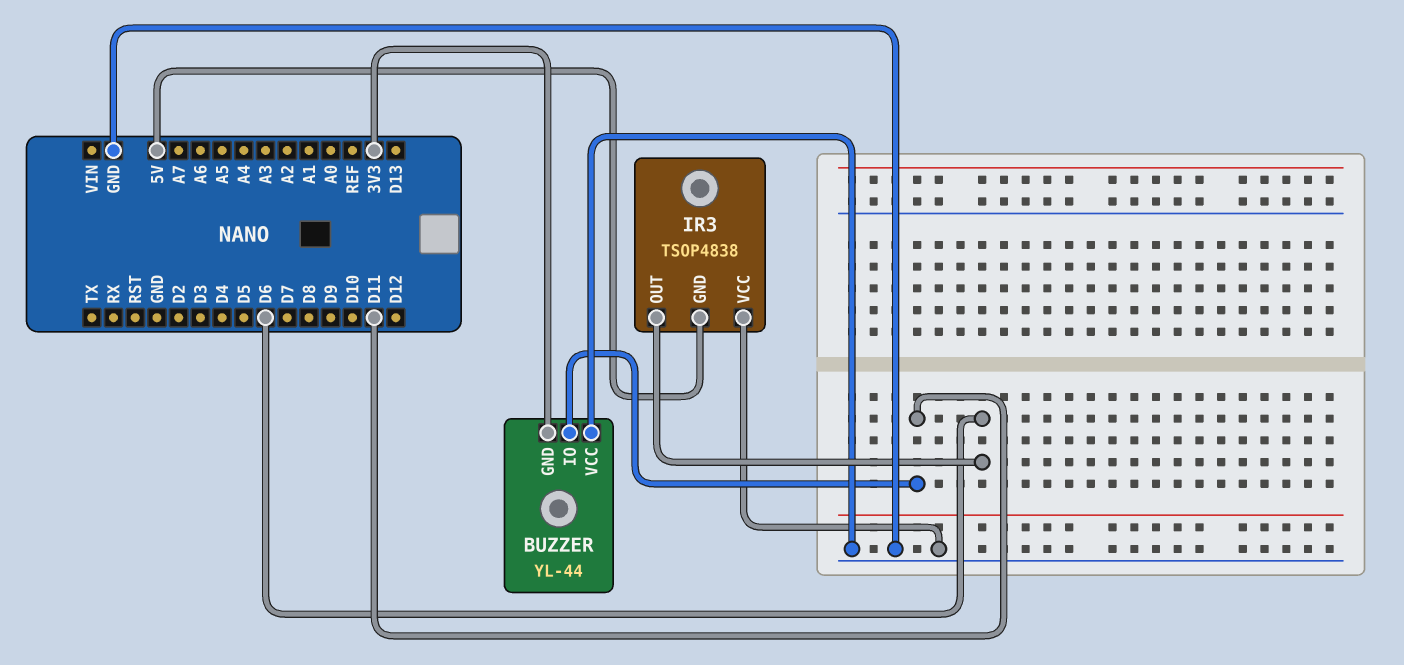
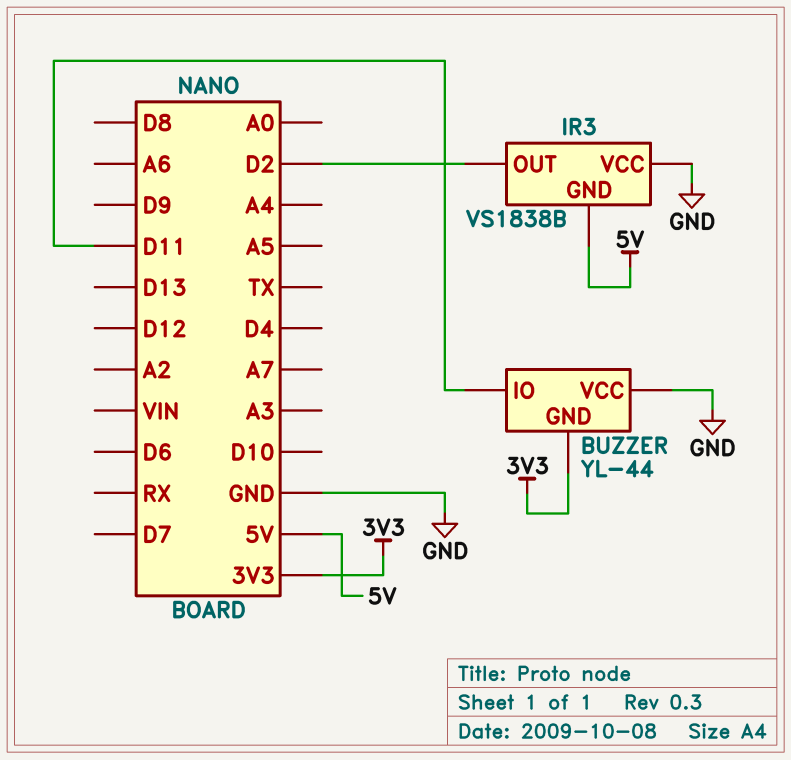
IR3: TSOP4838 -> VS1838B
IR3 pin OUT: D6 -> D2

